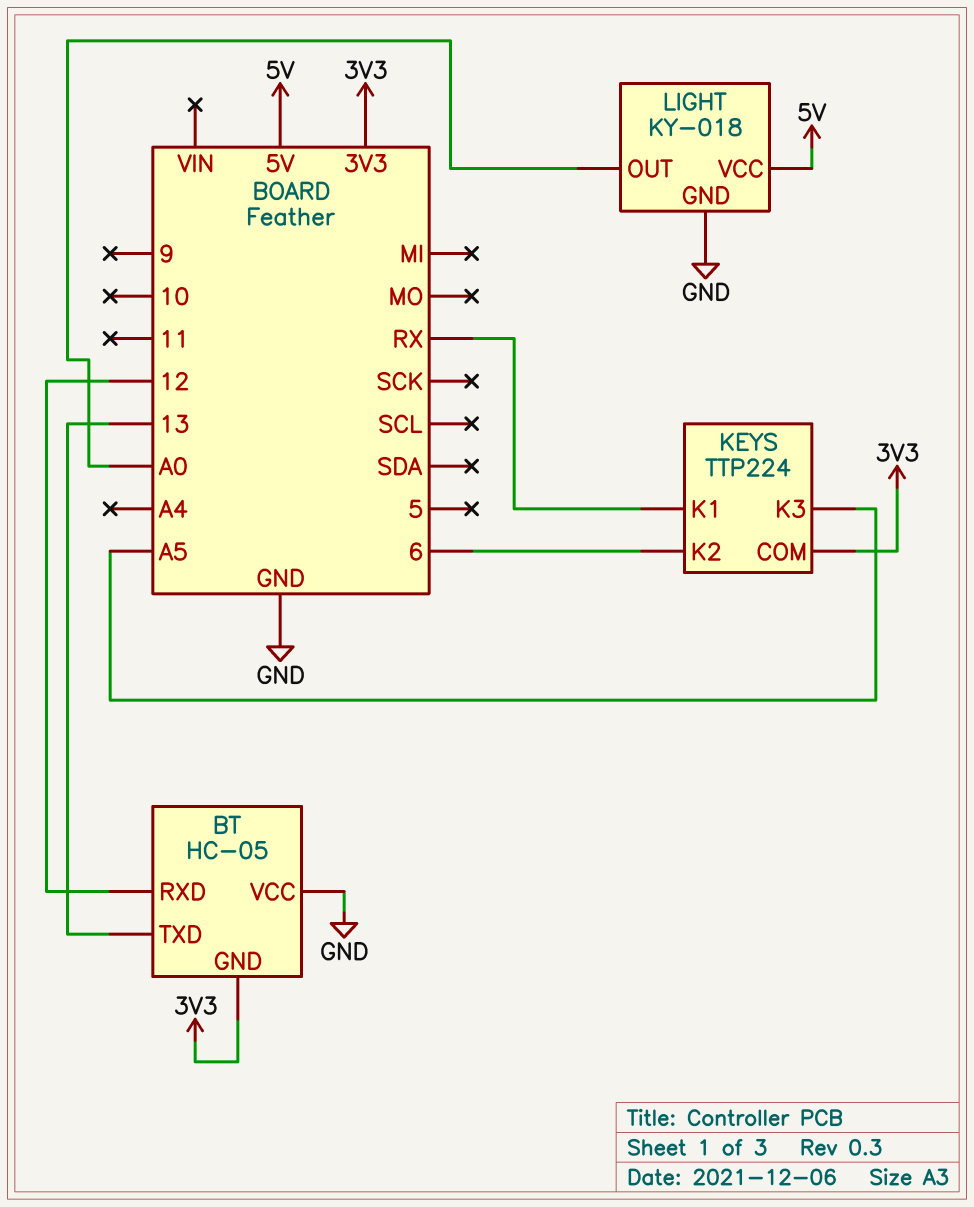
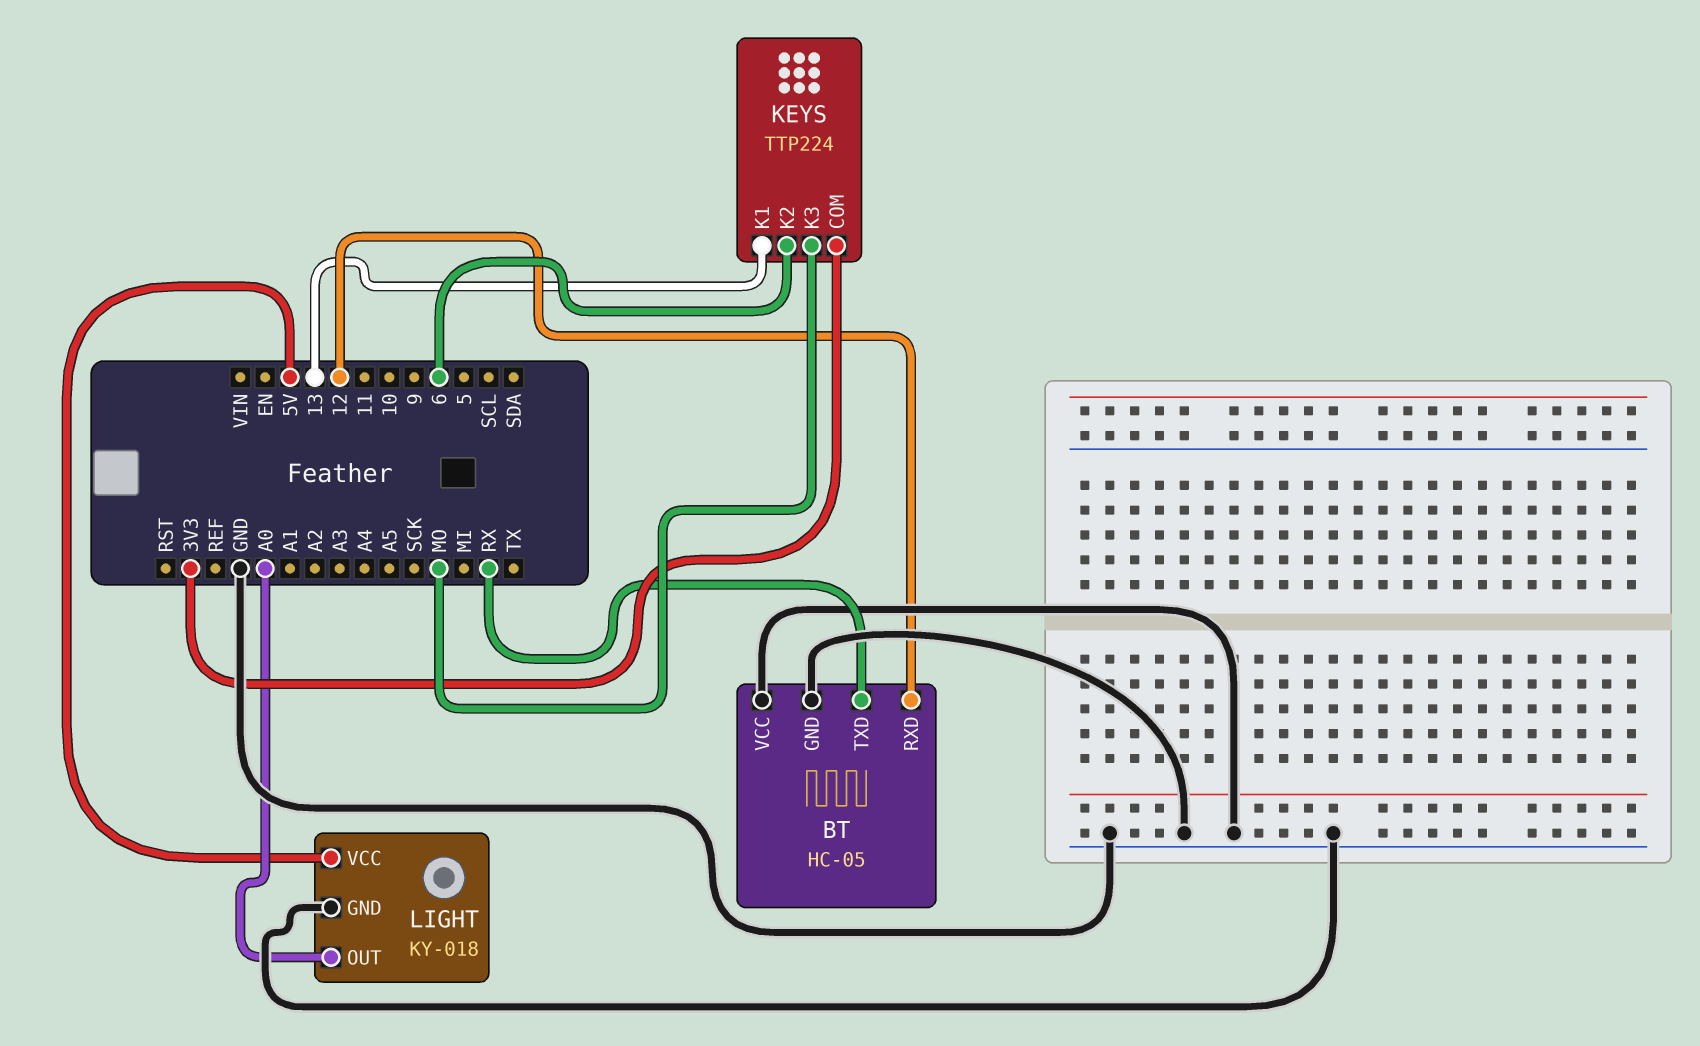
BT pin GND: 3V3 -> GND
BT pin TXD: 13 -> RX
KEYS pin K1: RX -> 13
KEYS pin K3: A5 -> MO

